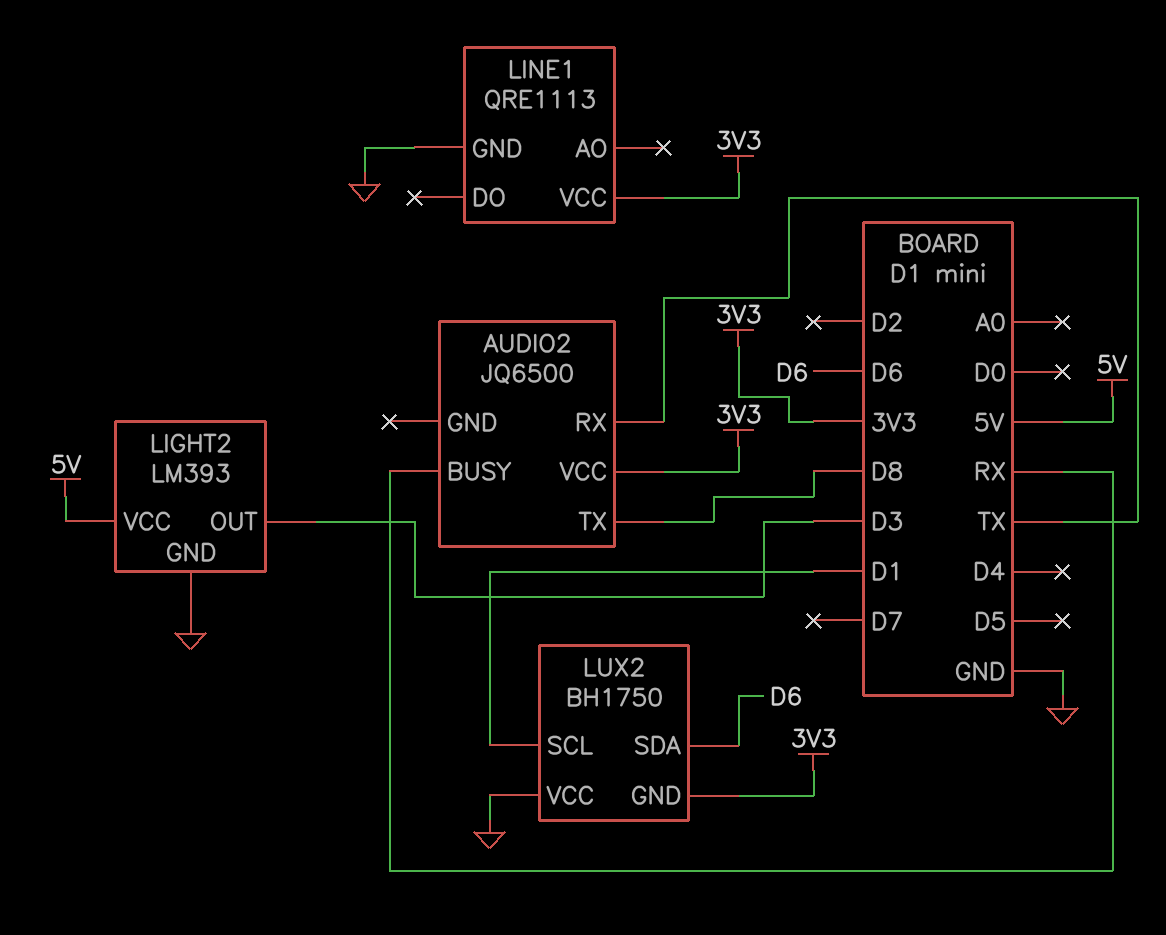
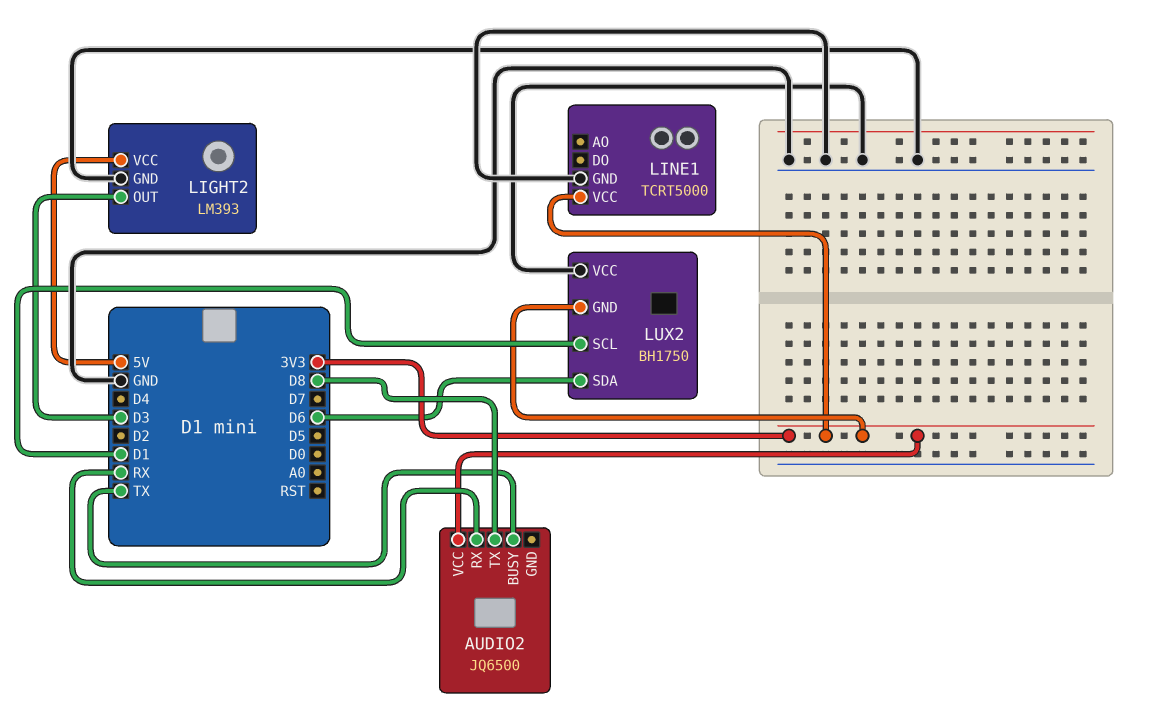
AUDIO2 pin BUSY: RX -> TX
AUDIO2 pin RX: TX -> RX
LINE1: QRE1113 -> TCRT5000

